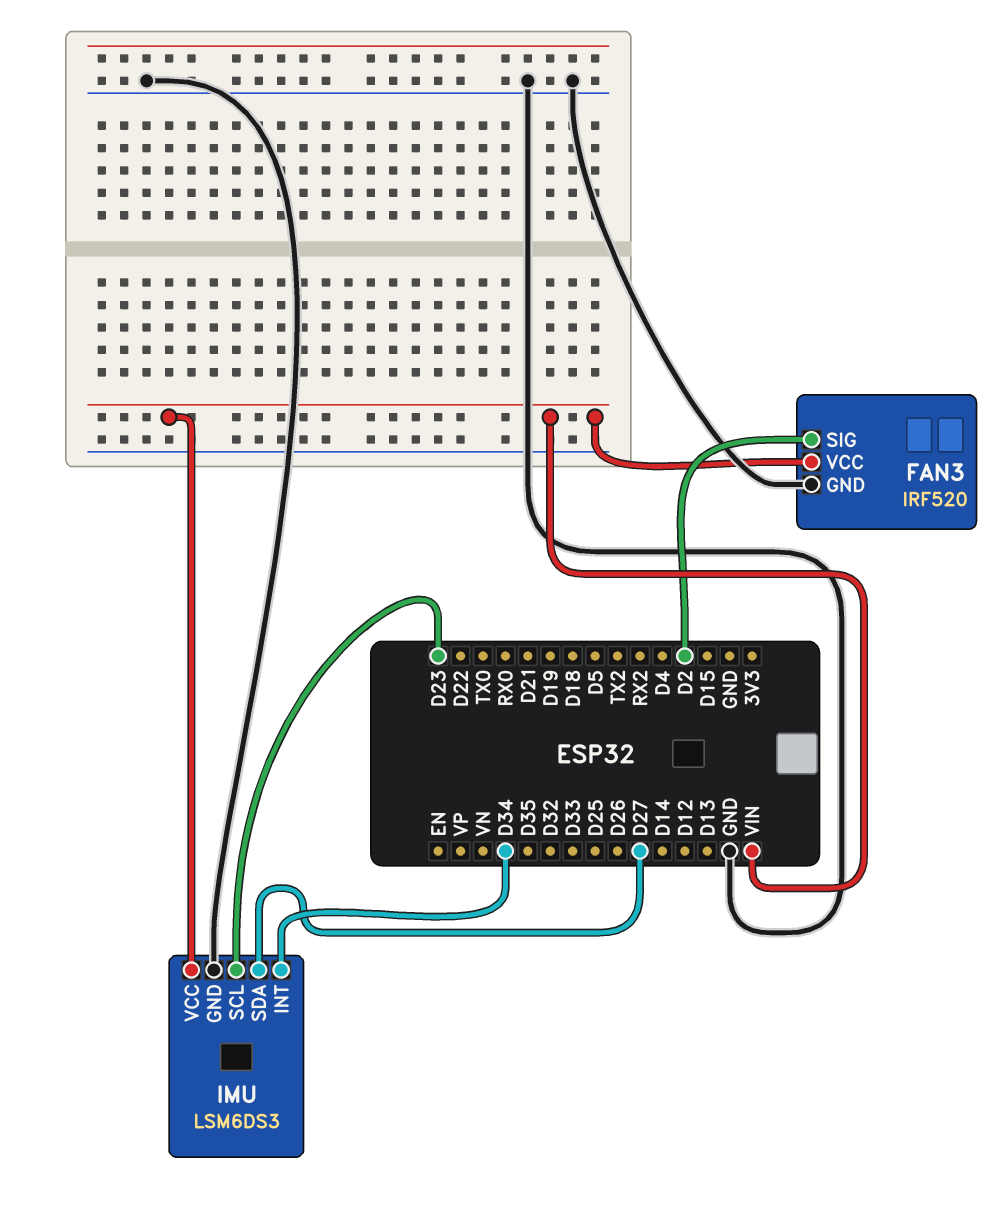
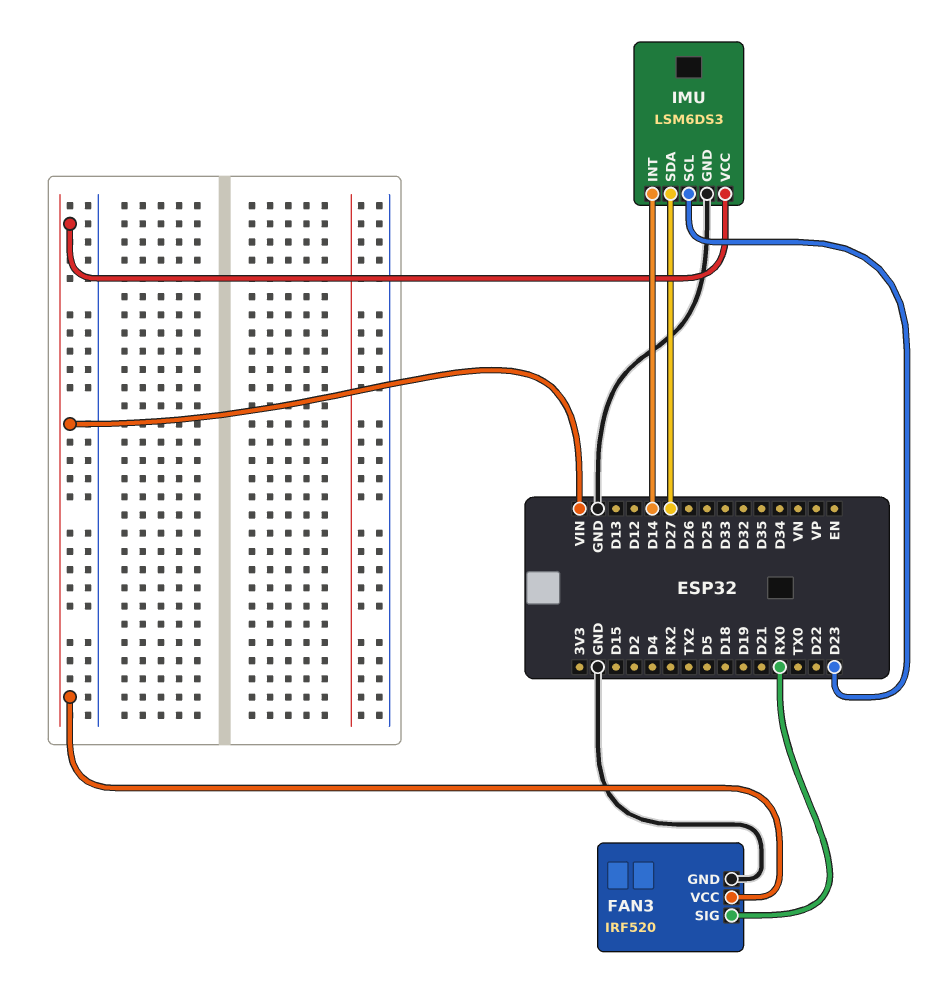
FAN3 pin SIG: D2 -> RX0
IMU pin INT: D34 -> D14

